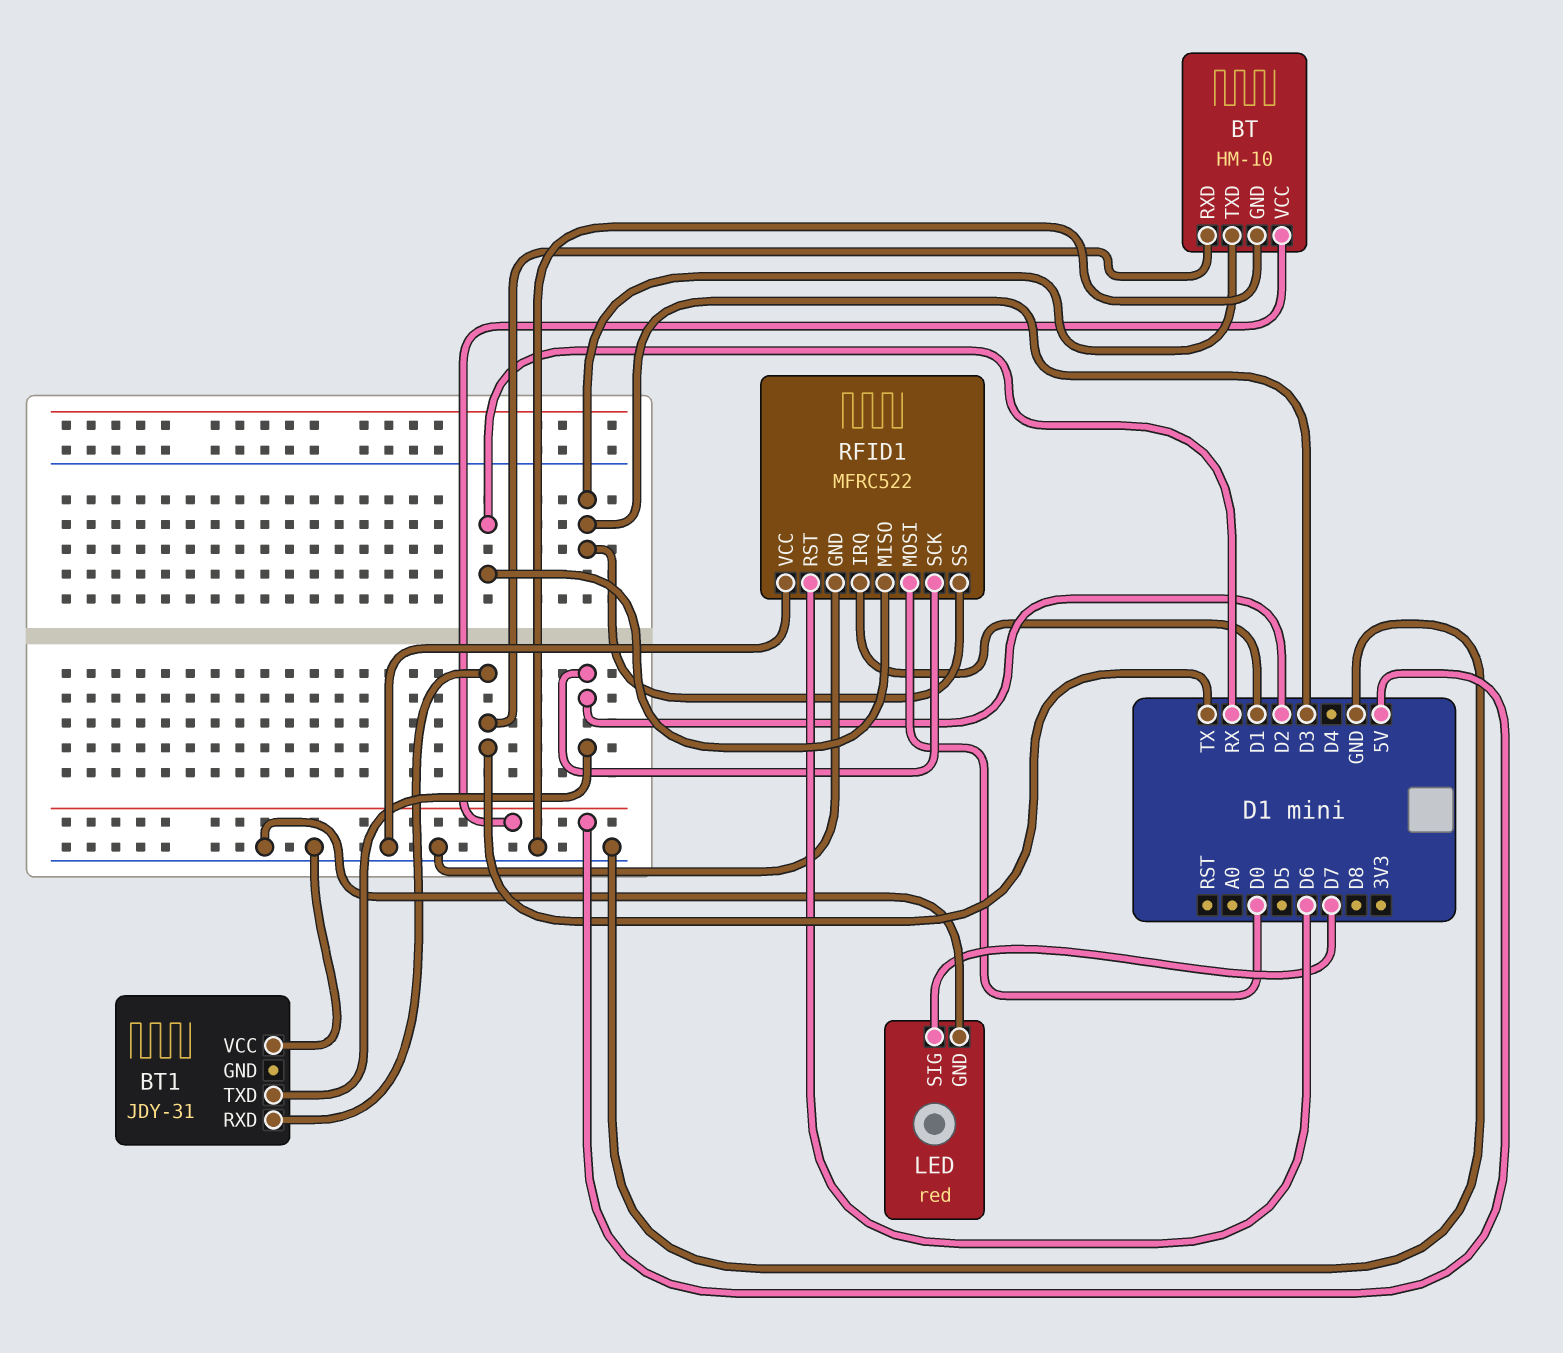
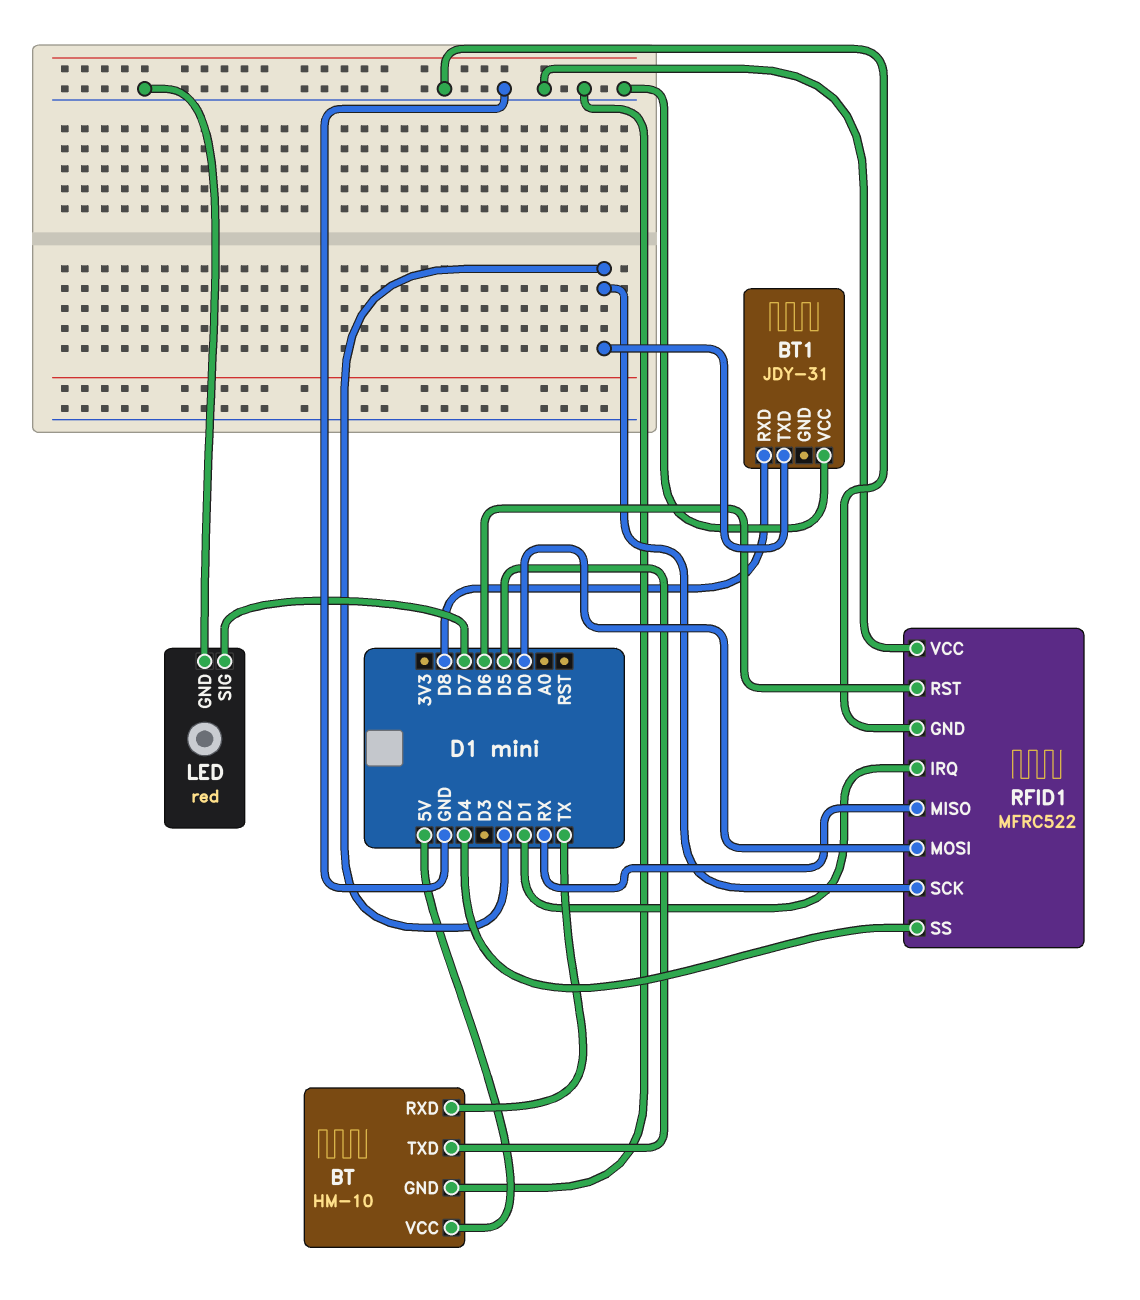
BT pin TXD: D3 -> D5
BT1 pin RXD: TX -> D8
RFID1 pin SS: D3 -> D4

